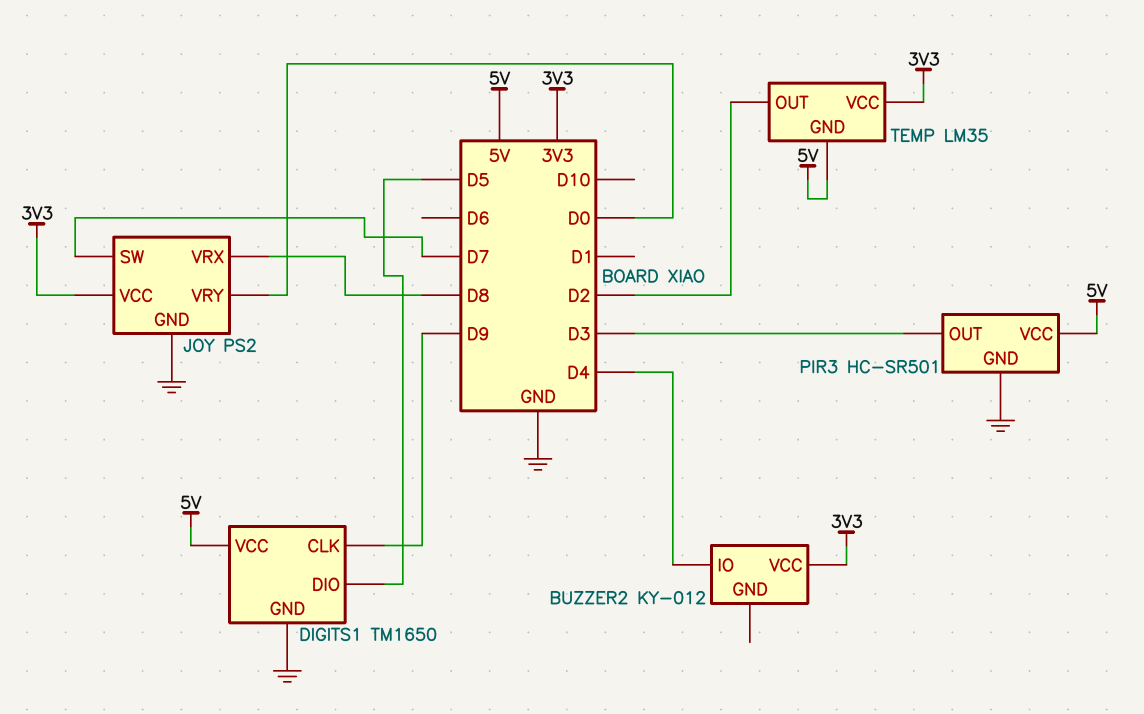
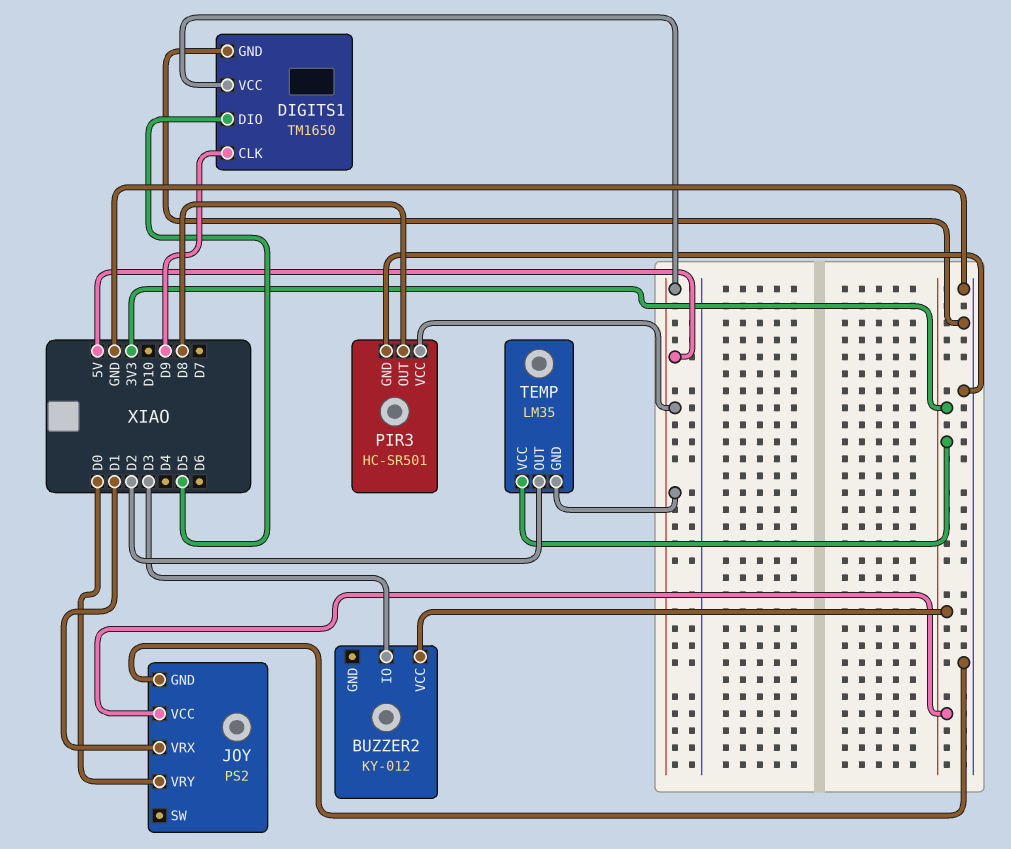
BUZZER2 pin IO: D4 -> D3
JOY pin SW: D7 -> none
JOY pin VRX: D8 -> D1
PIR3 pin OUT: D3 -> D8

